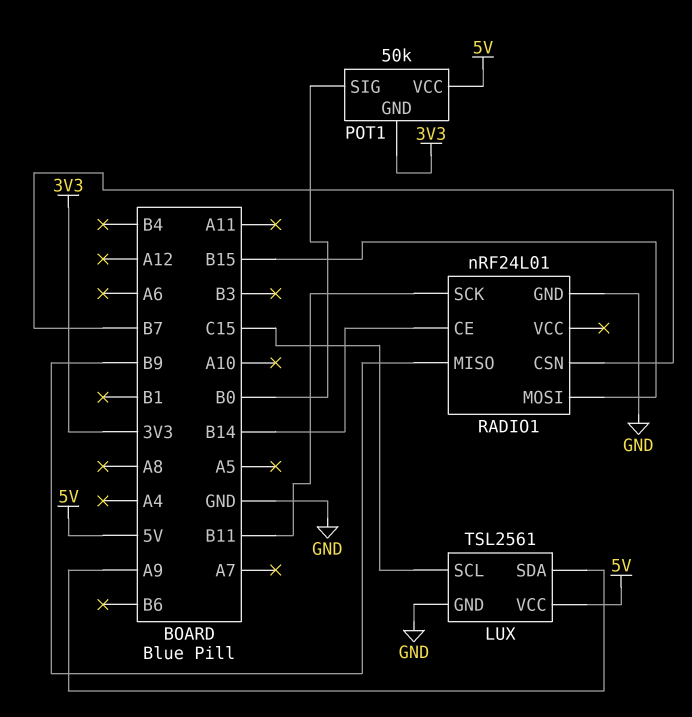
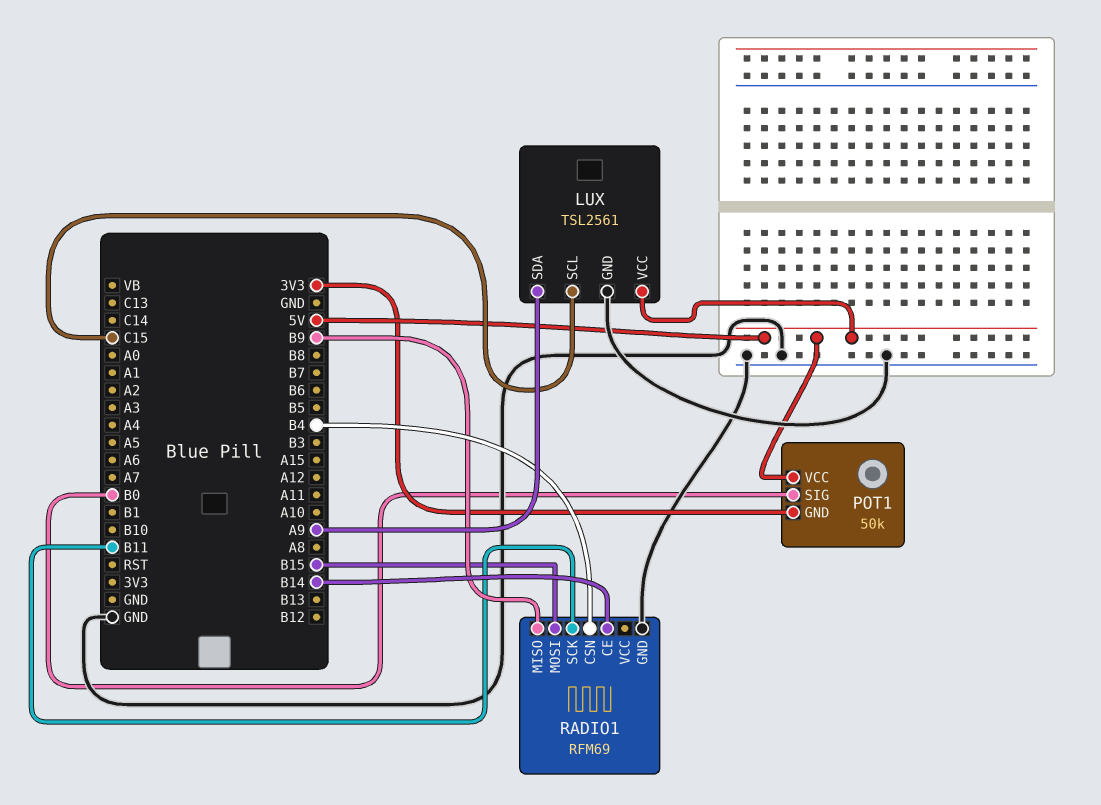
RADIO1: nRF24L01 -> RFM69
RADIO1 pin CSN: B7 -> B4

